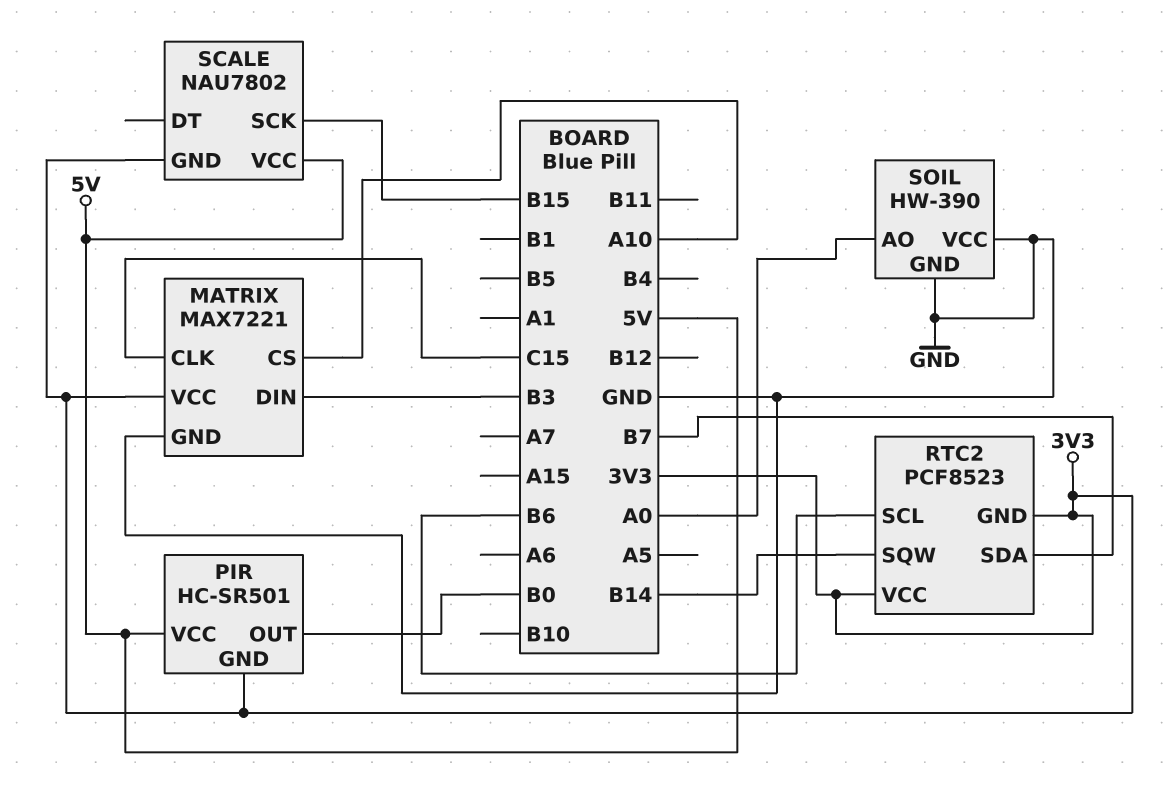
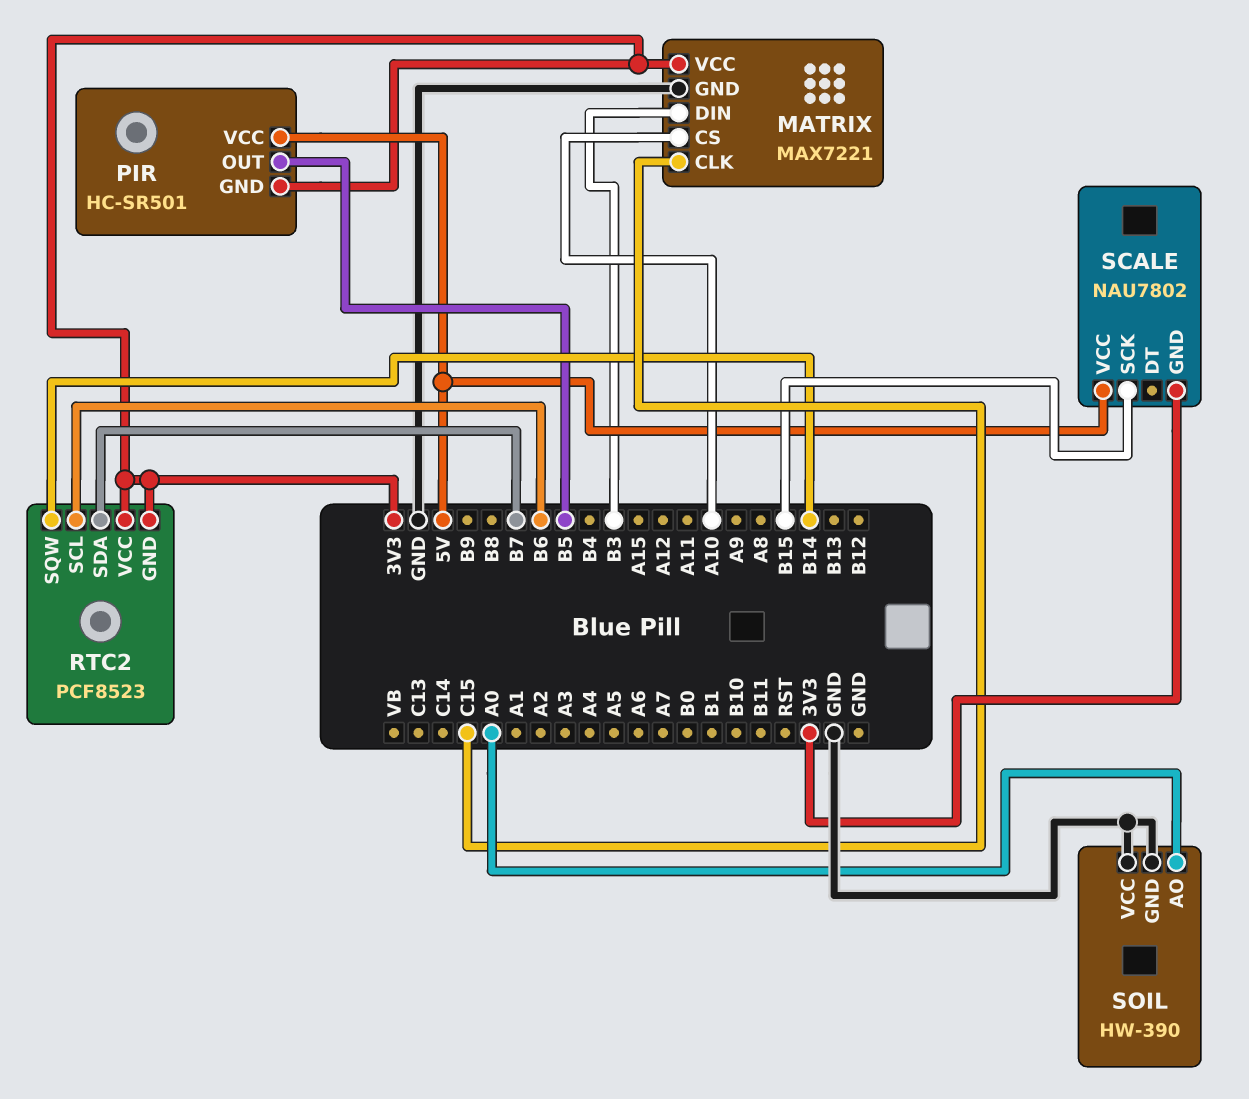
PIR pin OUT: B0 -> B5

